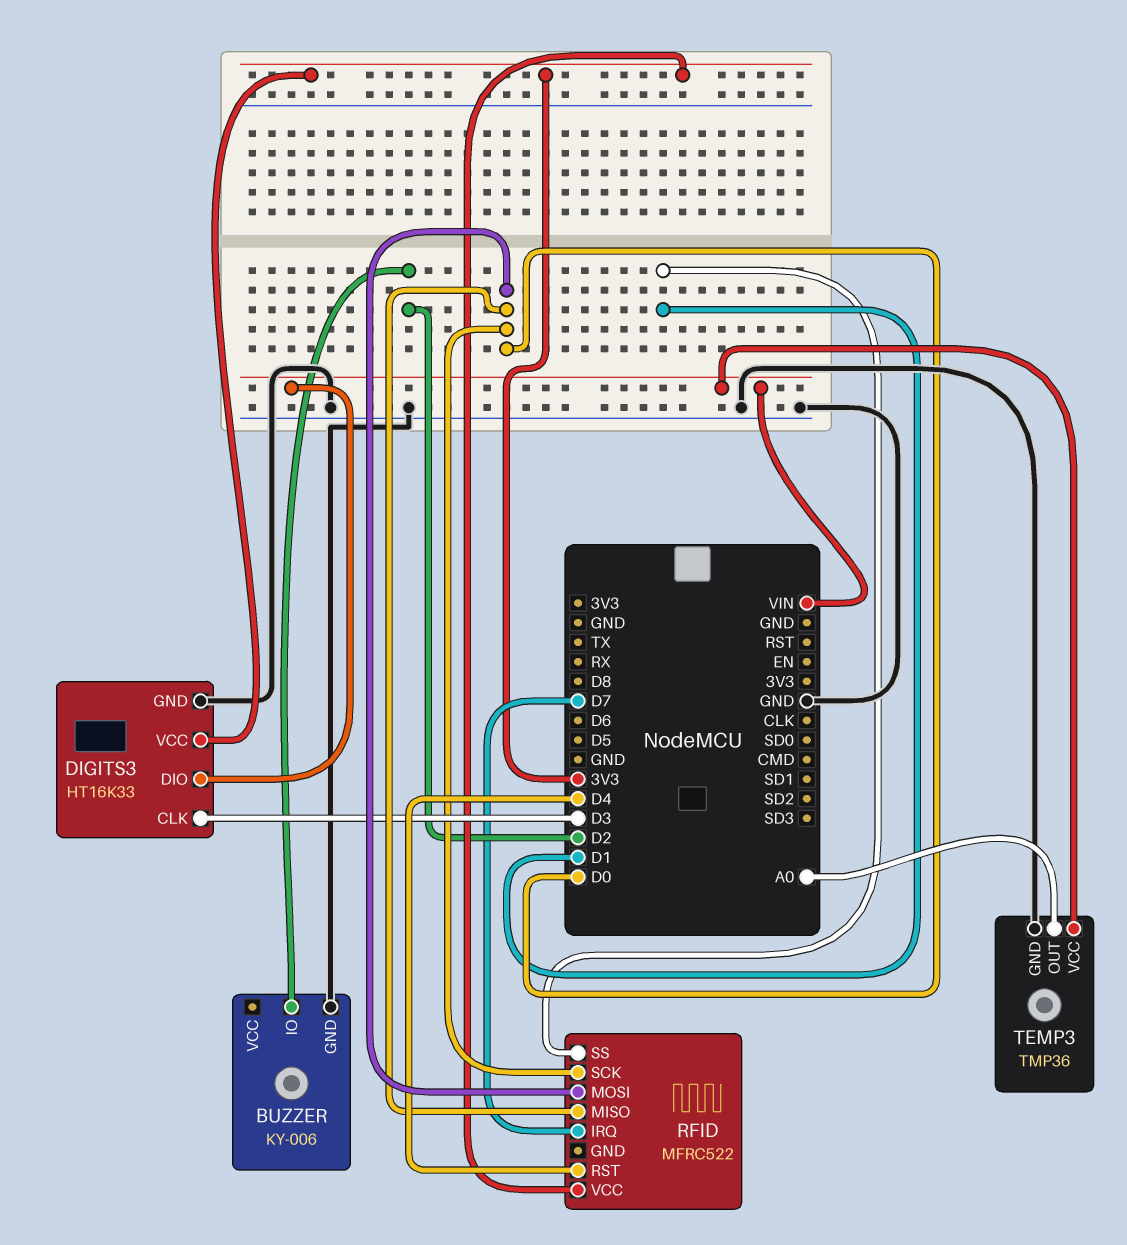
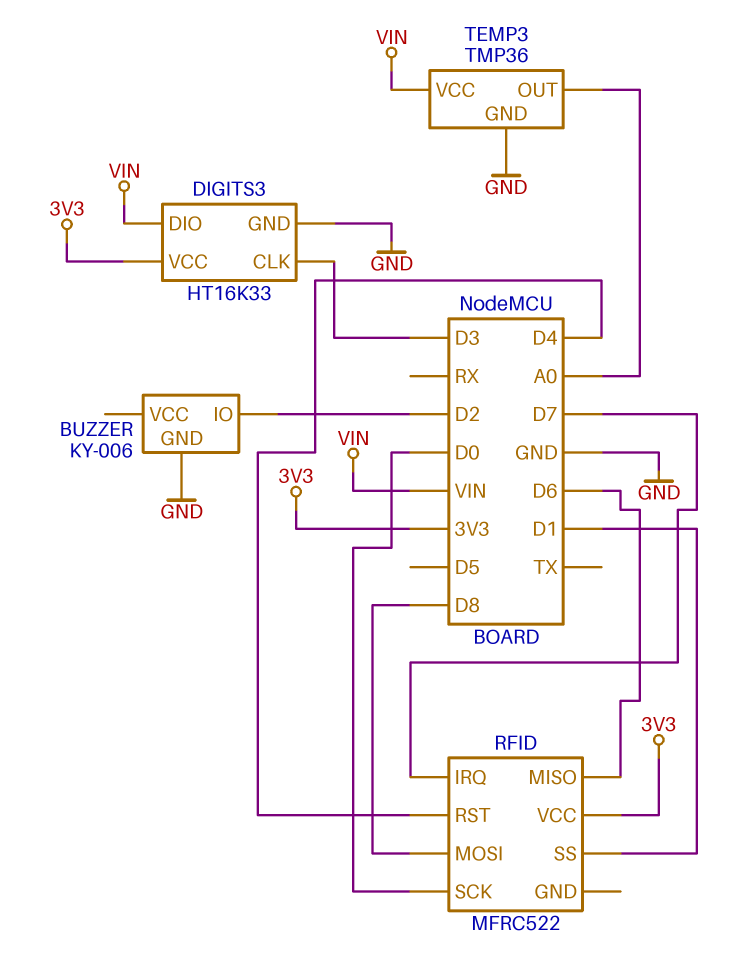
RFID pin MISO: D0 -> D6
RFID pin MOSI: D0 -> D8

